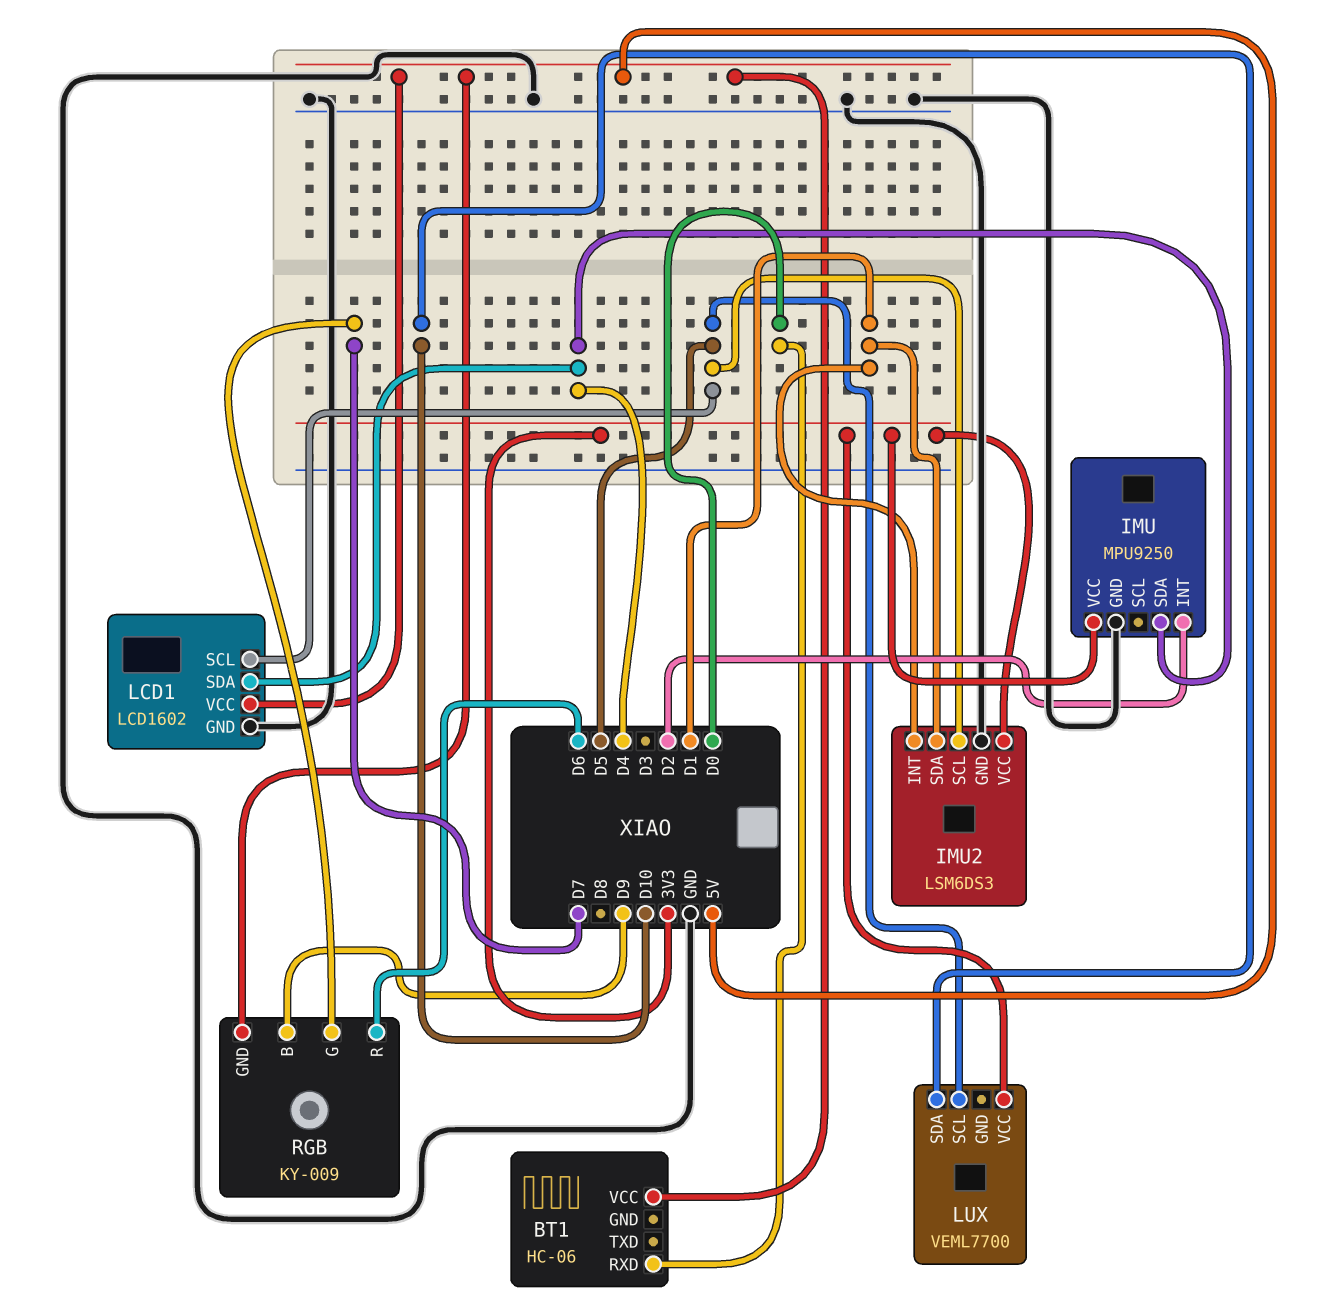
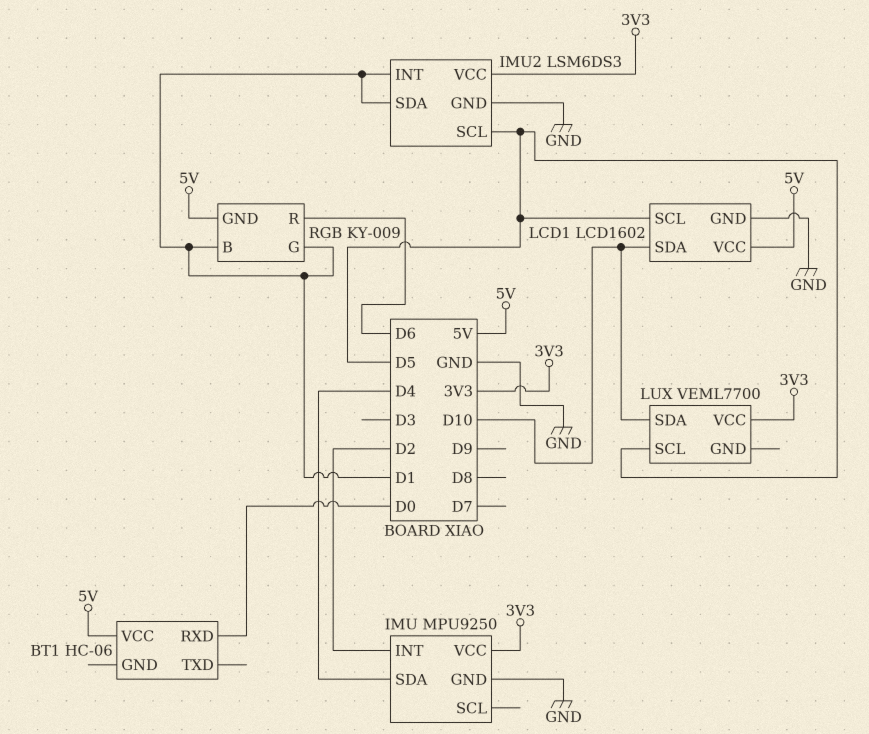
LCD1 pin SDA: D4 -> D10
RGB pin B: D9 -> D1
RGB pin G: D7 -> D1

